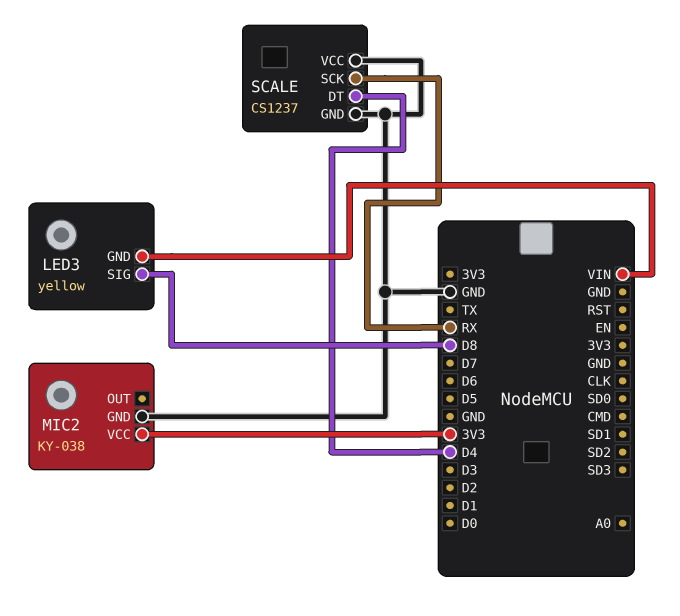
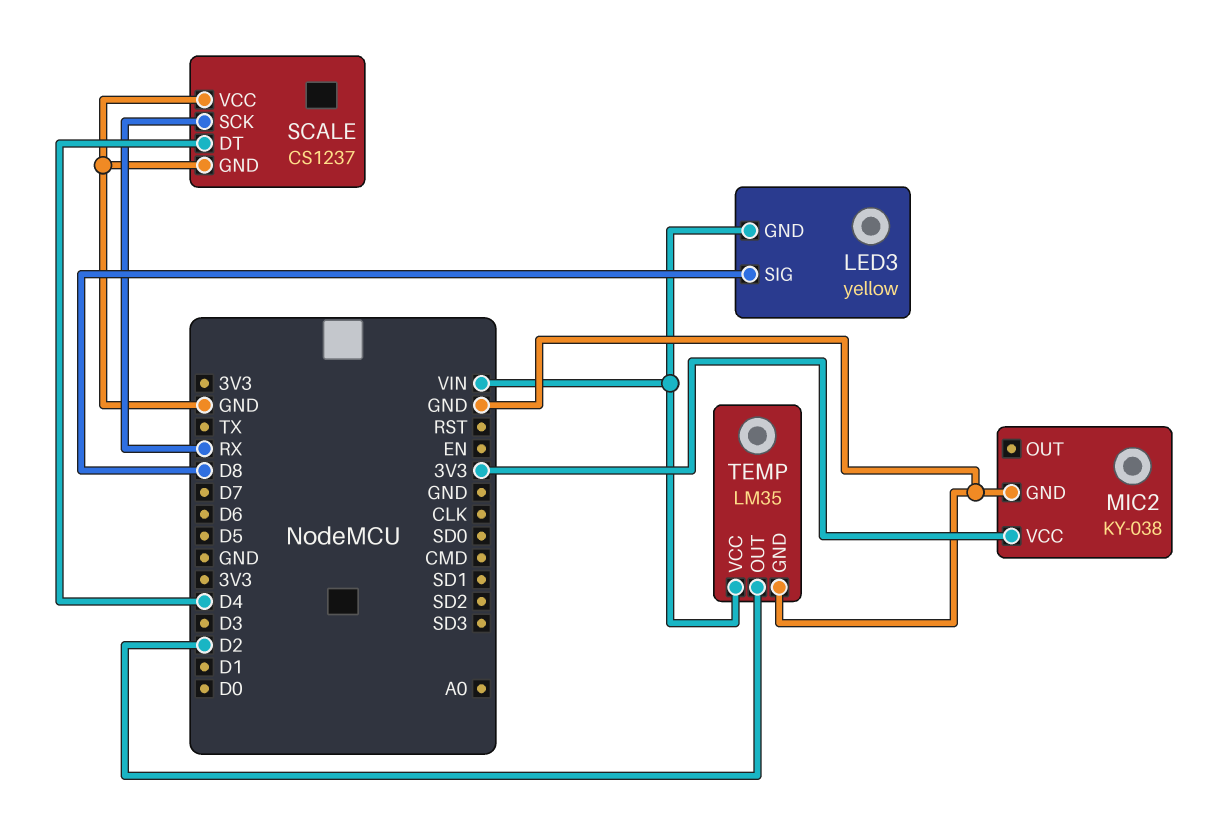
TEMP: none -> LM35
TEMP pin GND: none -> GND
TEMP pin OUT: none -> D2
TEMP pin VCC: none -> VIN

